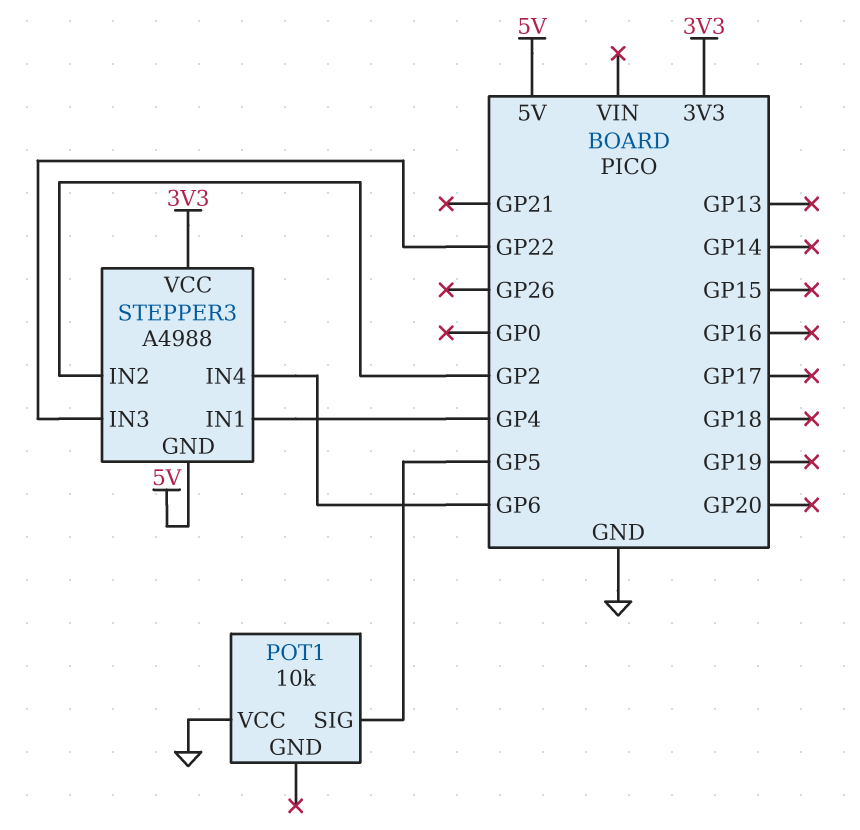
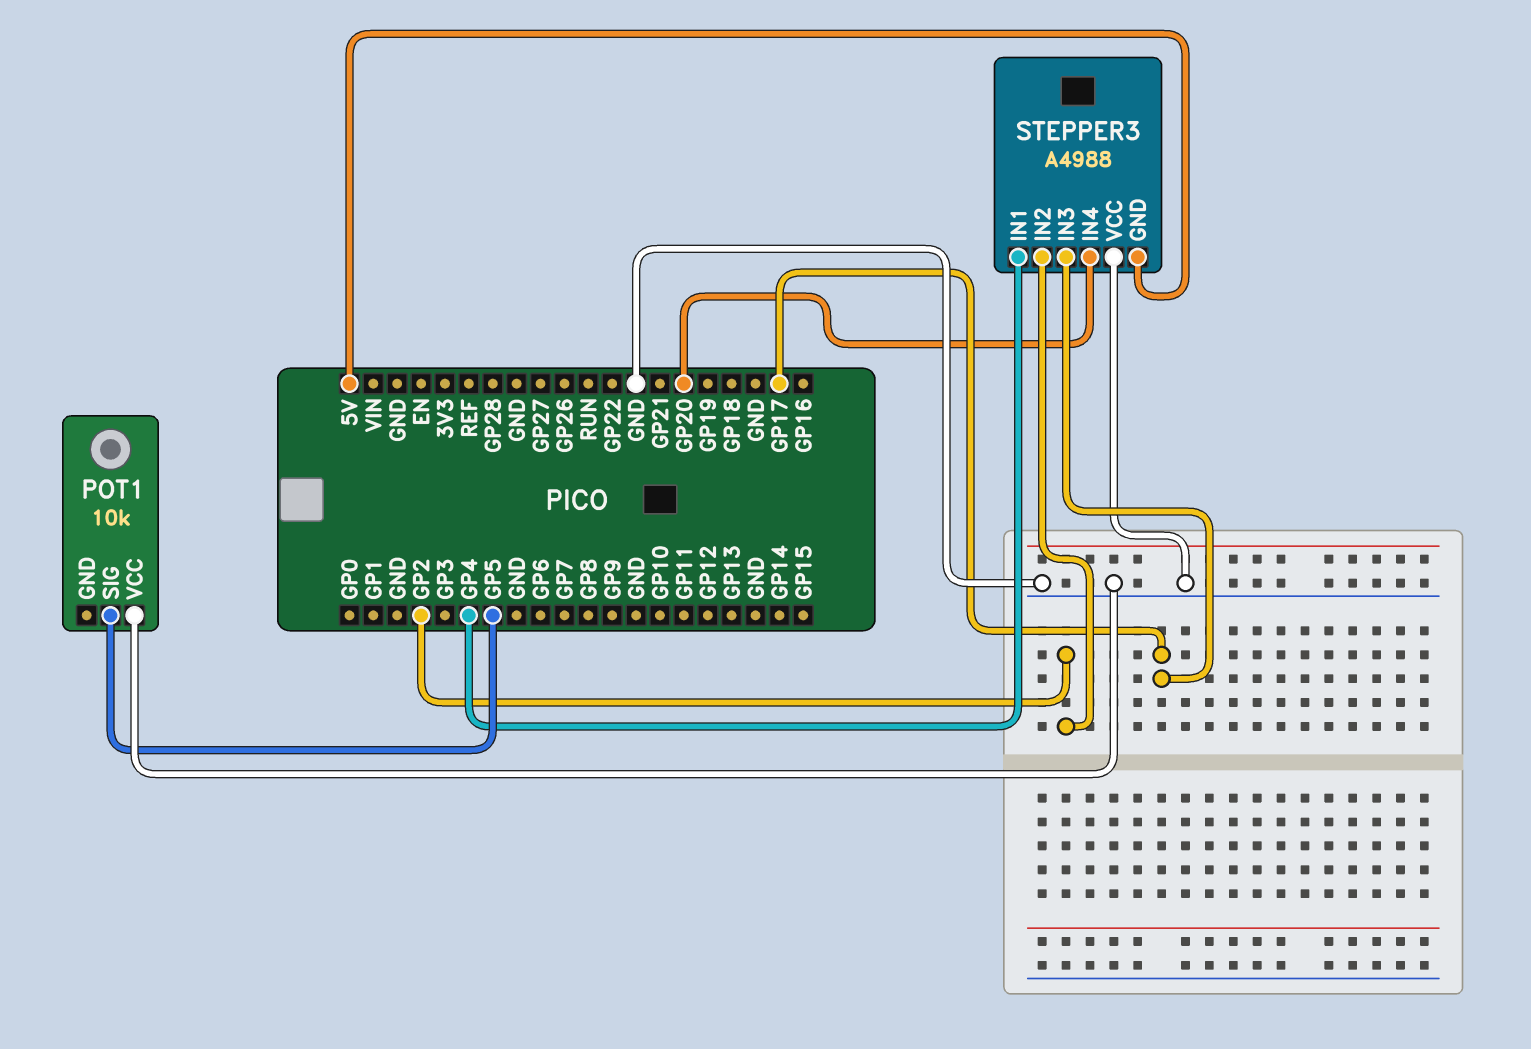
STEPPER3 pin IN3: GP22 -> GP17
STEPPER3 pin IN4: GP6 -> GP20
STEPPER3 pin VCC: 3V3 -> GND

